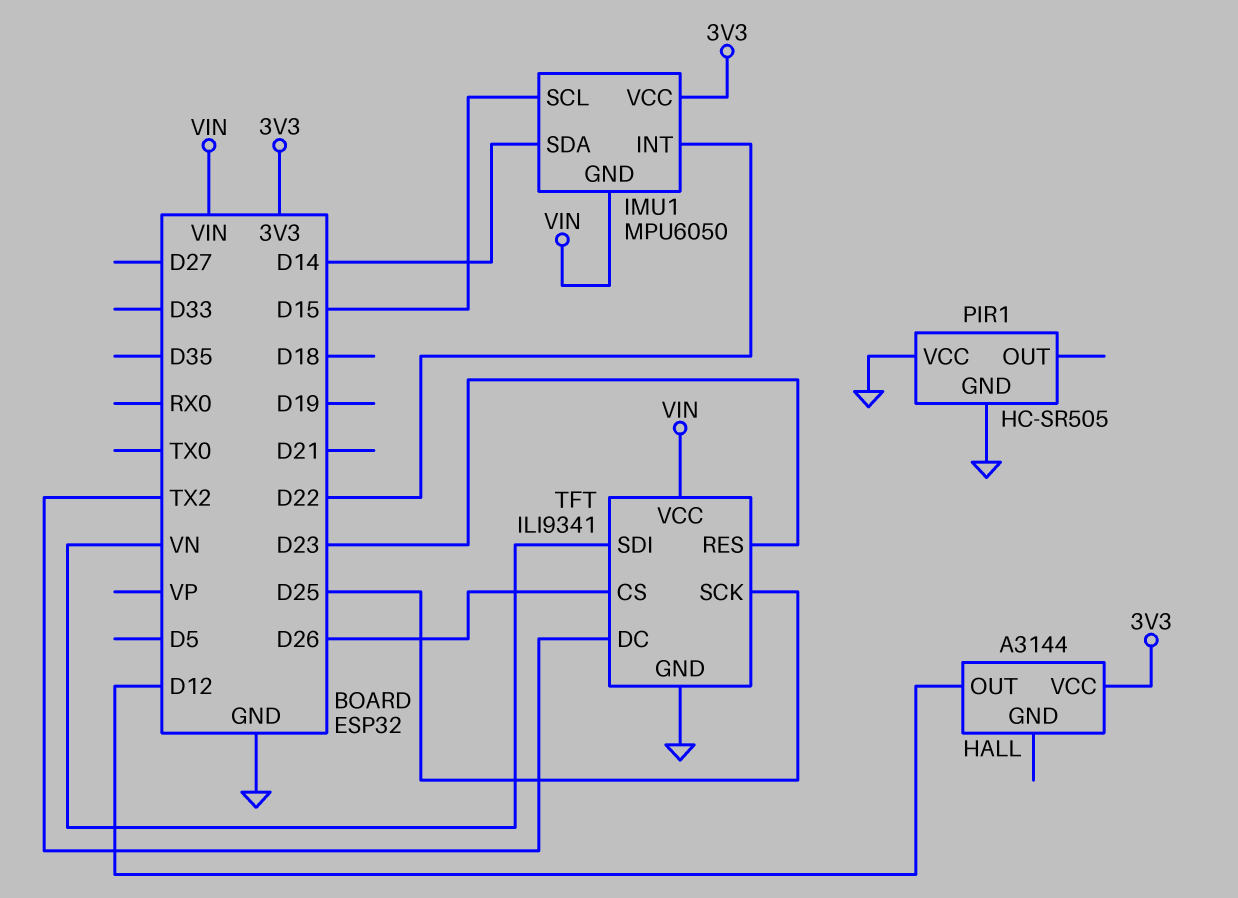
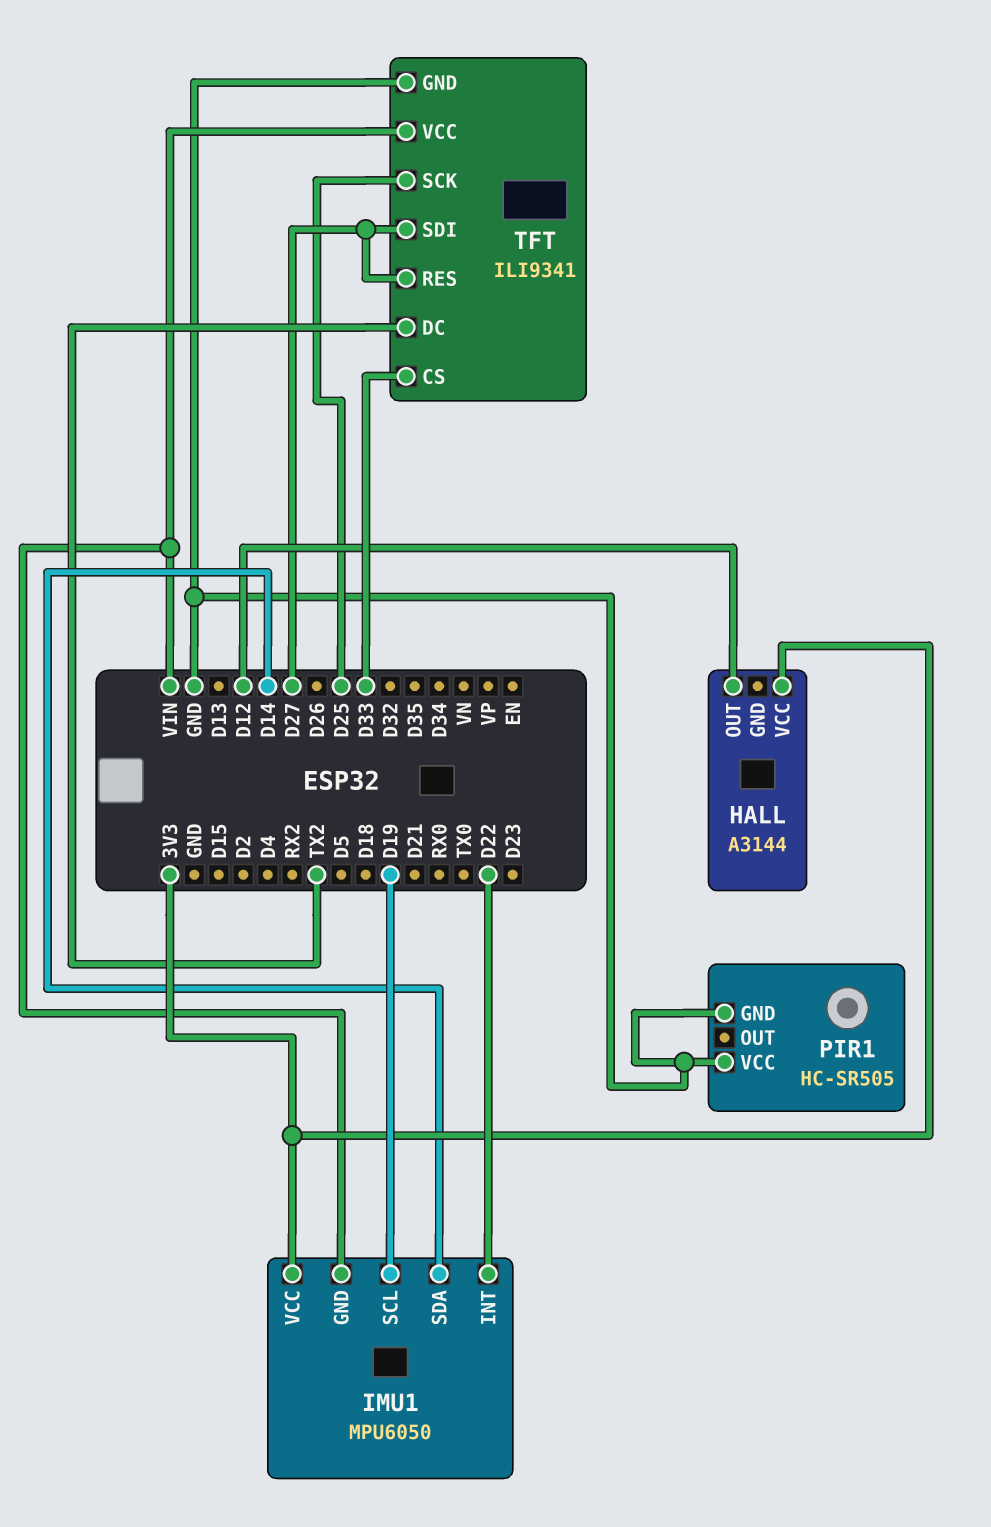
IMU1 pin SCL: D15 -> D19
TFT pin CS: D26 -> D33
TFT pin RES: D23 -> D27
TFT pin SDI: VN -> D27

